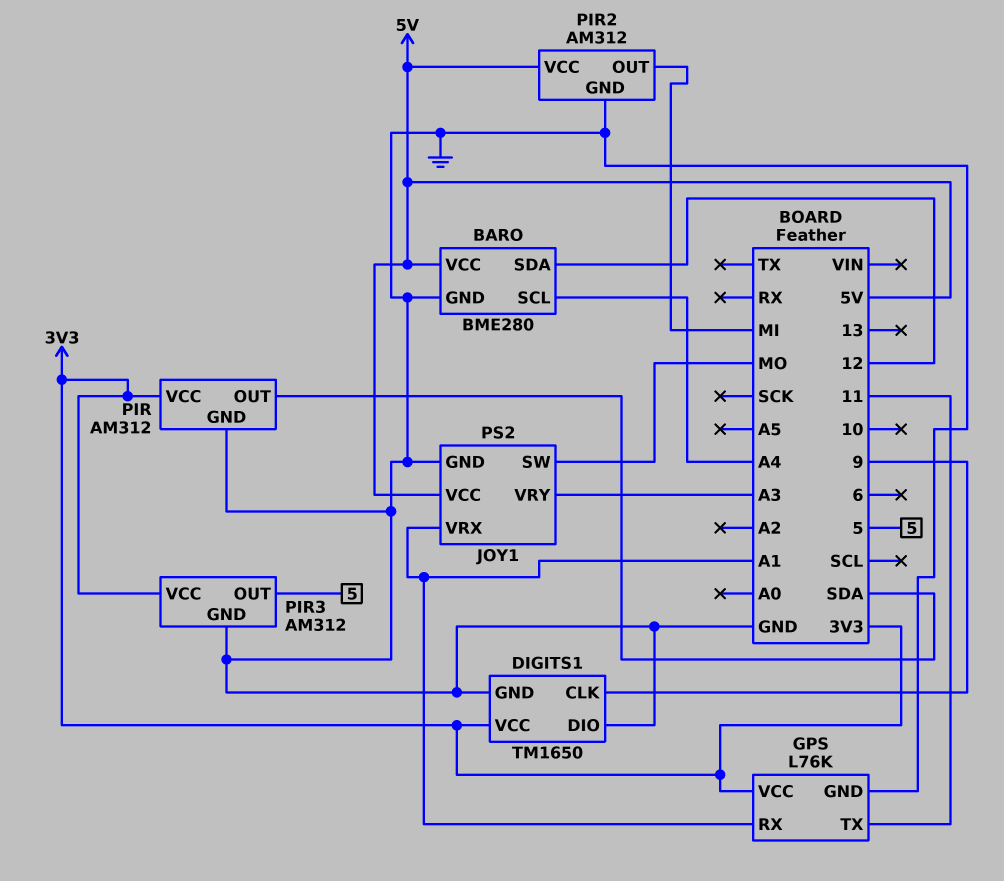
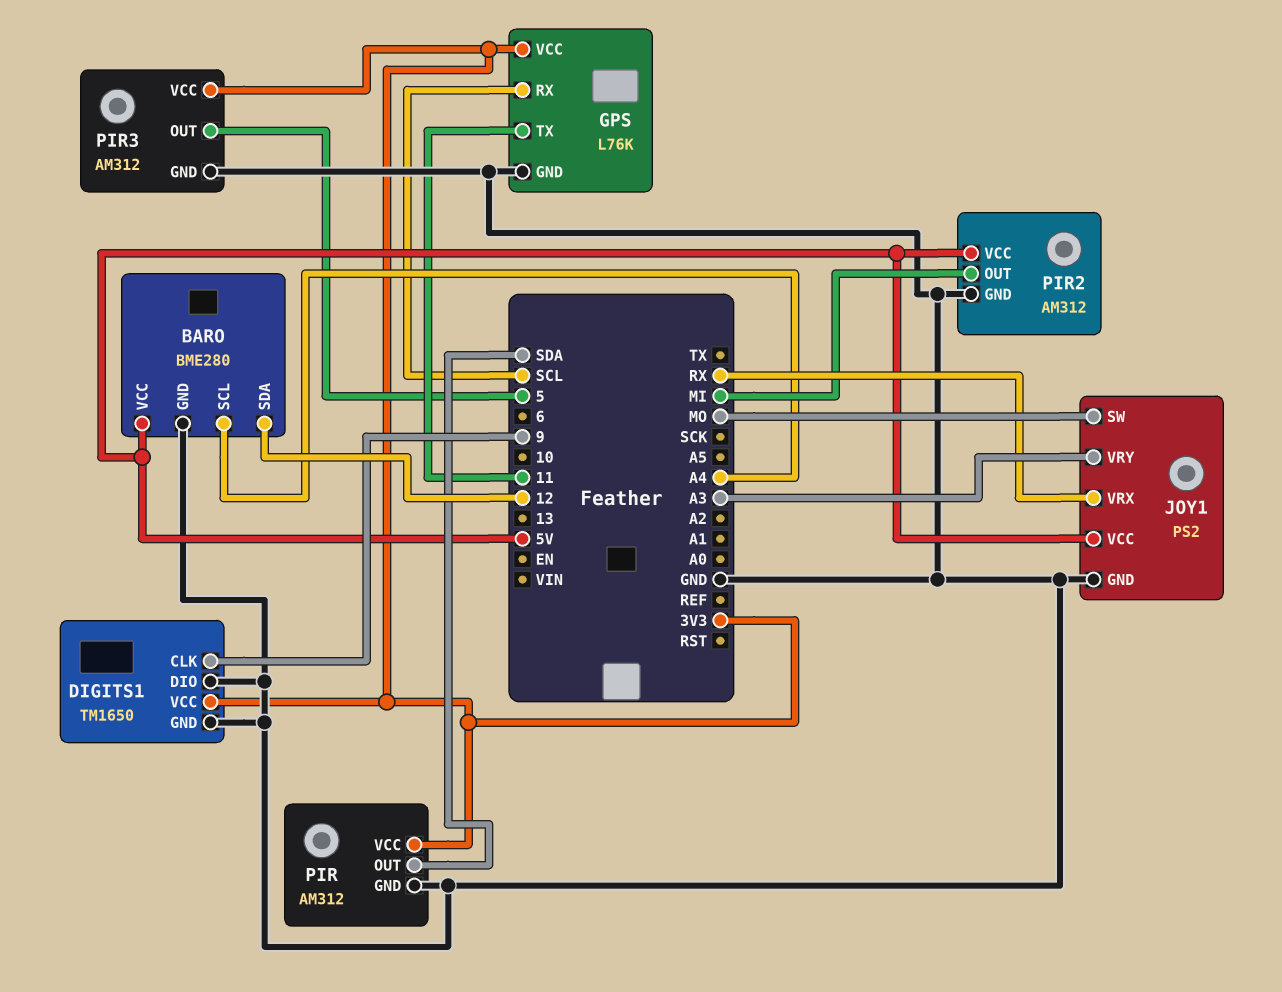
GPS pin RX: A1 -> SCL
JOY1 pin VRX: A1 -> RX

